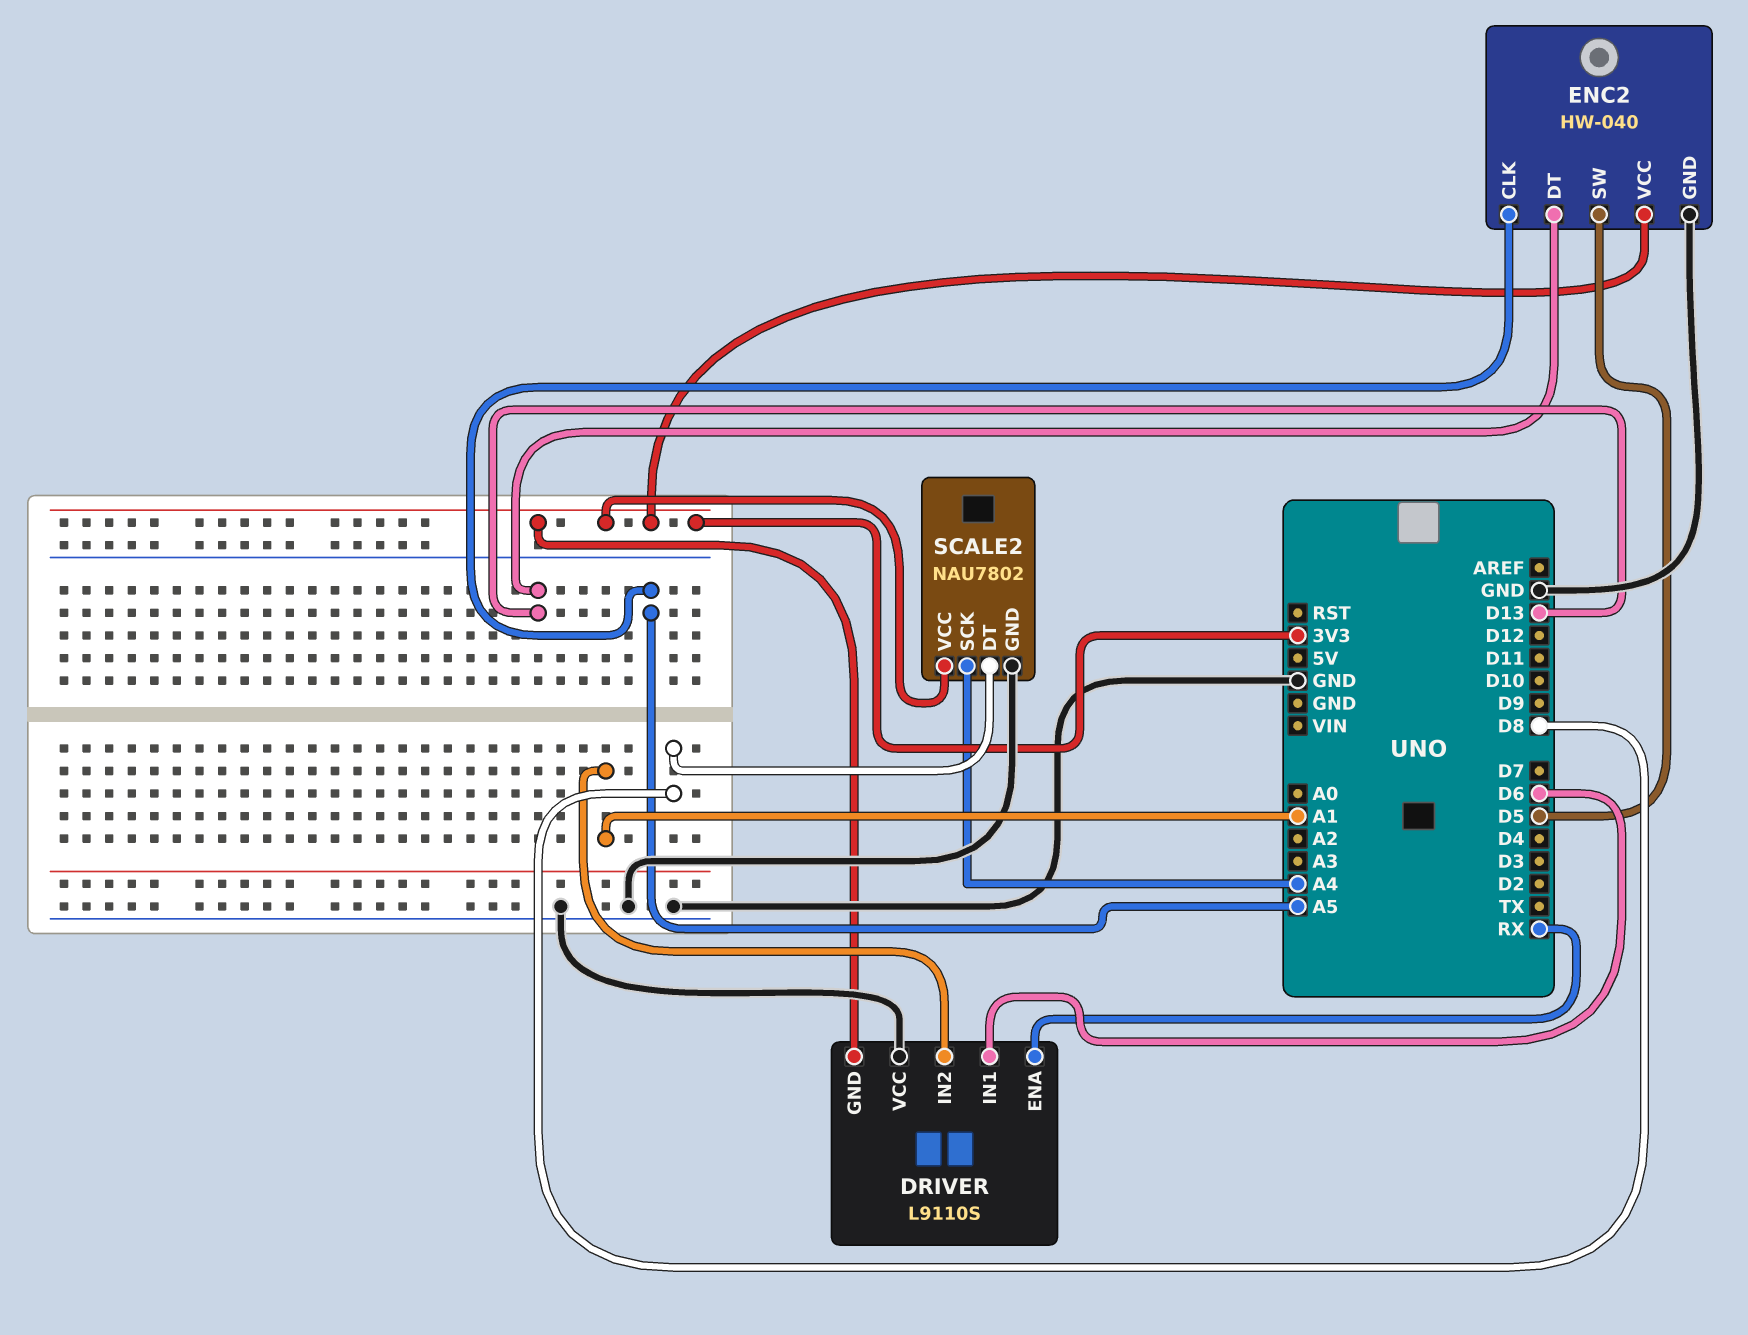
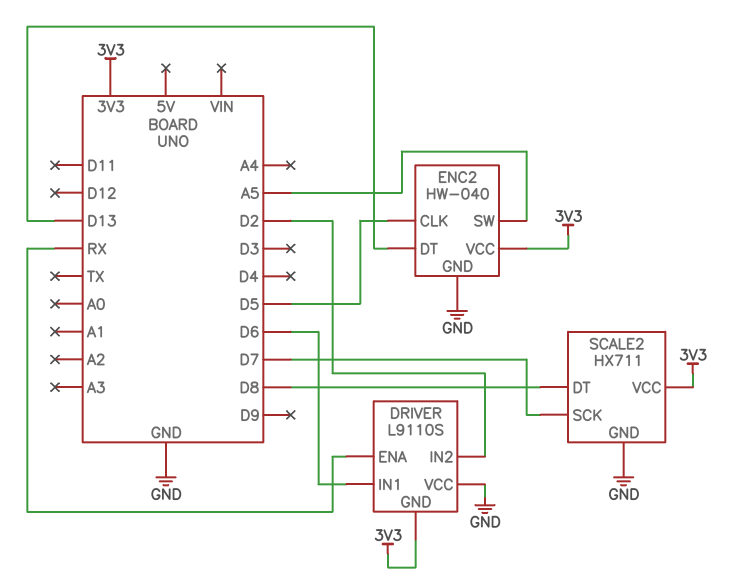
DRIVER pin IN2: A1 -> D2
ENC2 pin CLK: A5 -> D5
ENC2 pin SW: D5 -> A5
SCALE2: NAU7802 -> HX711
SCALE2 pin SCK: A4 -> D7

